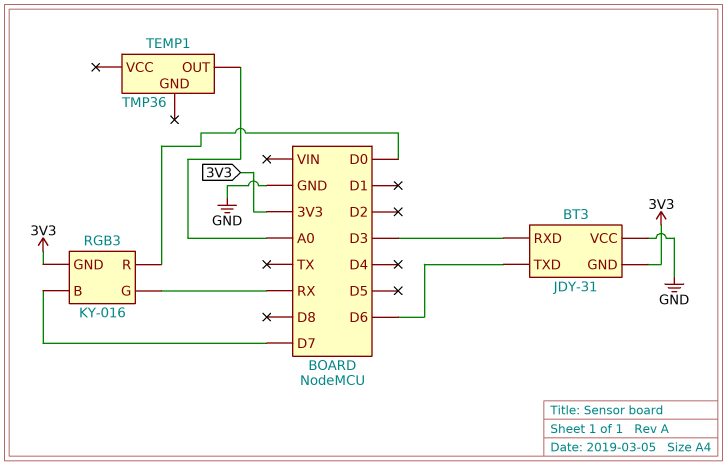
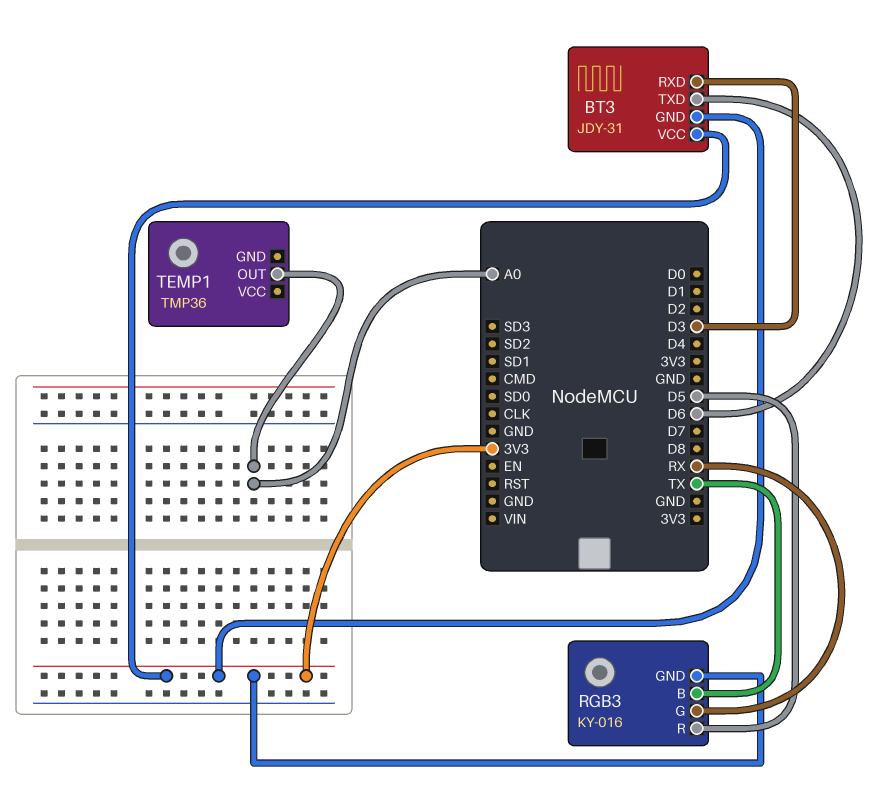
BT3 pin VCC: GND -> 3V3
RGB3 pin B: D7 -> TX
RGB3 pin R: D0 -> D5

